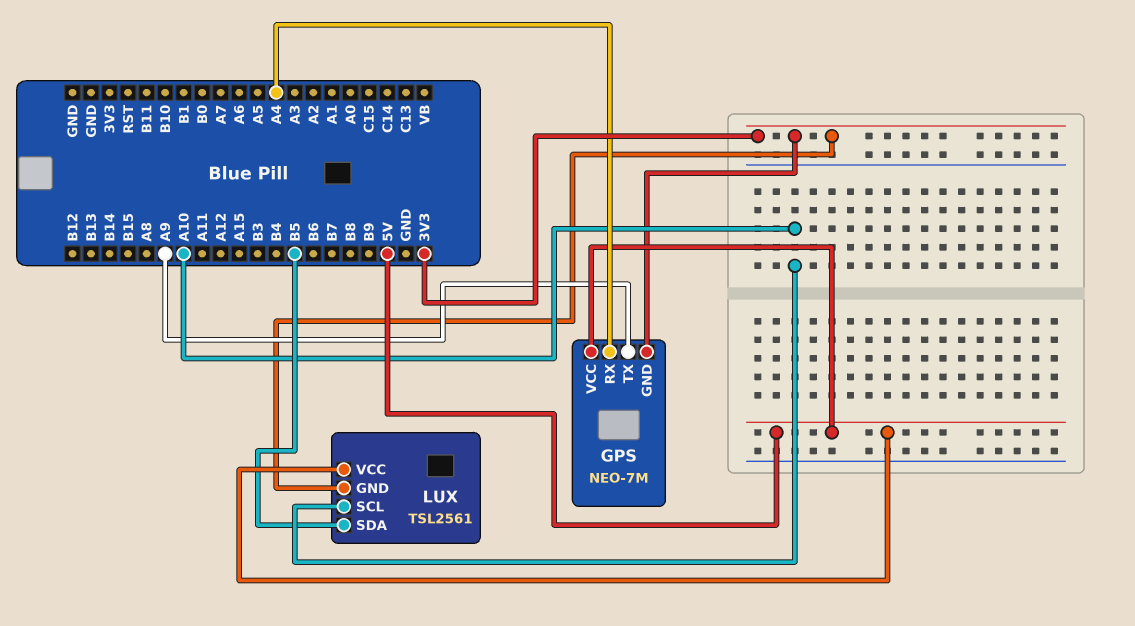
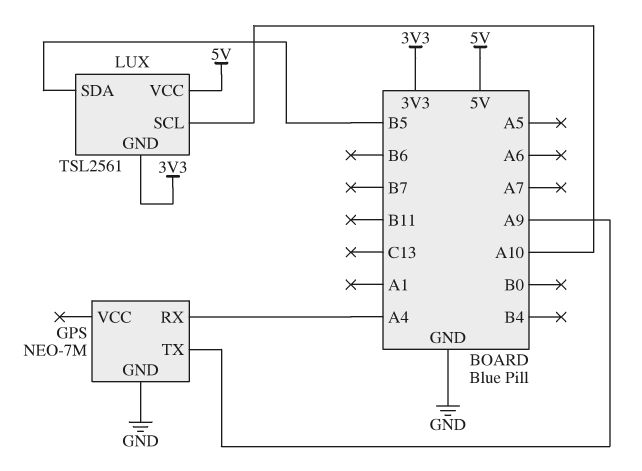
GPS pin GND: 3V3 -> GND
GPS pin VCC: 5V -> none

